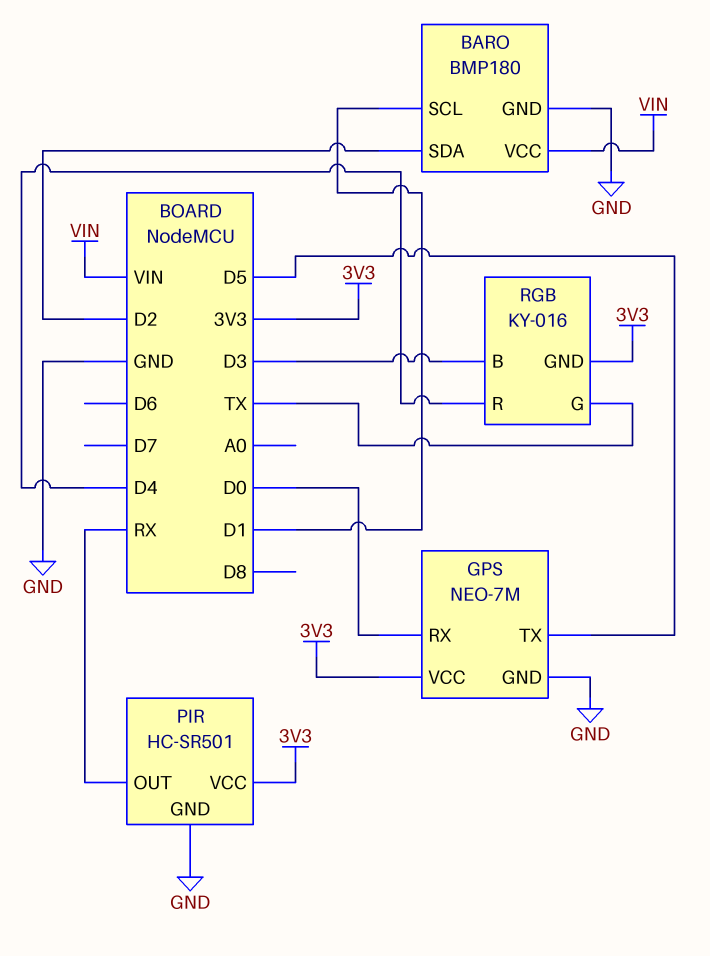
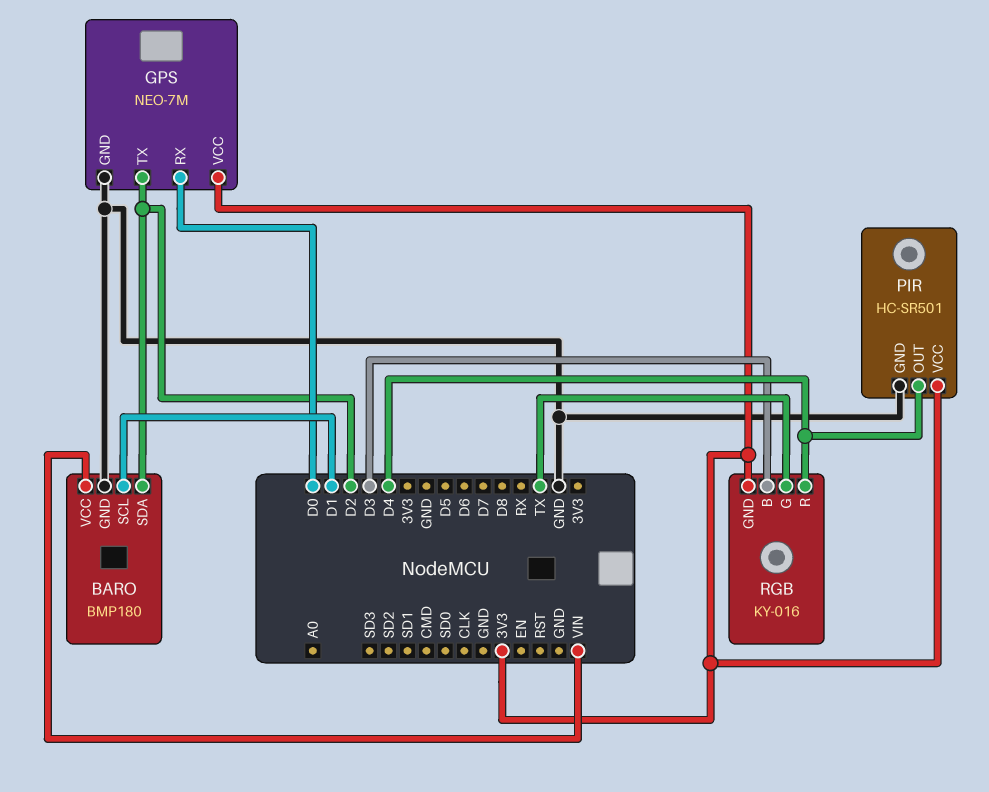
GPS pin TX: D5 -> D2
PIR pin OUT: RX -> D4

